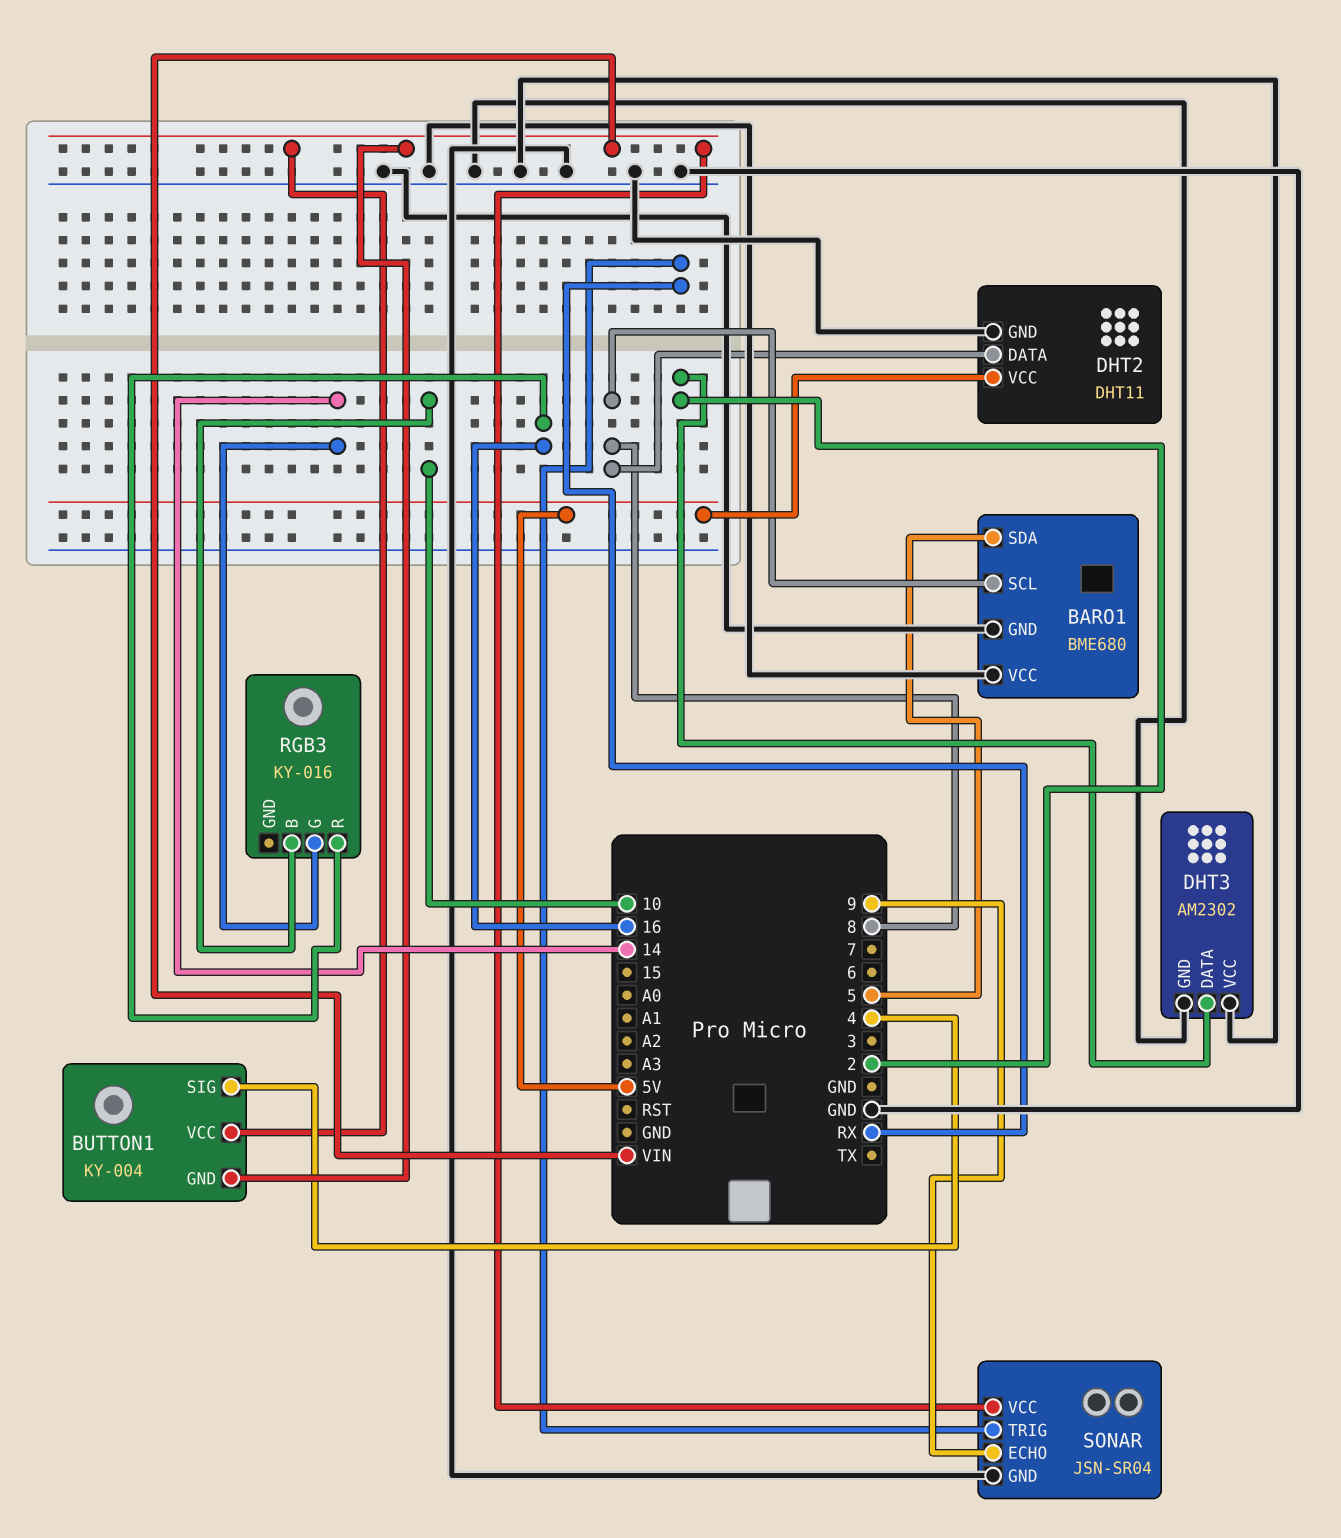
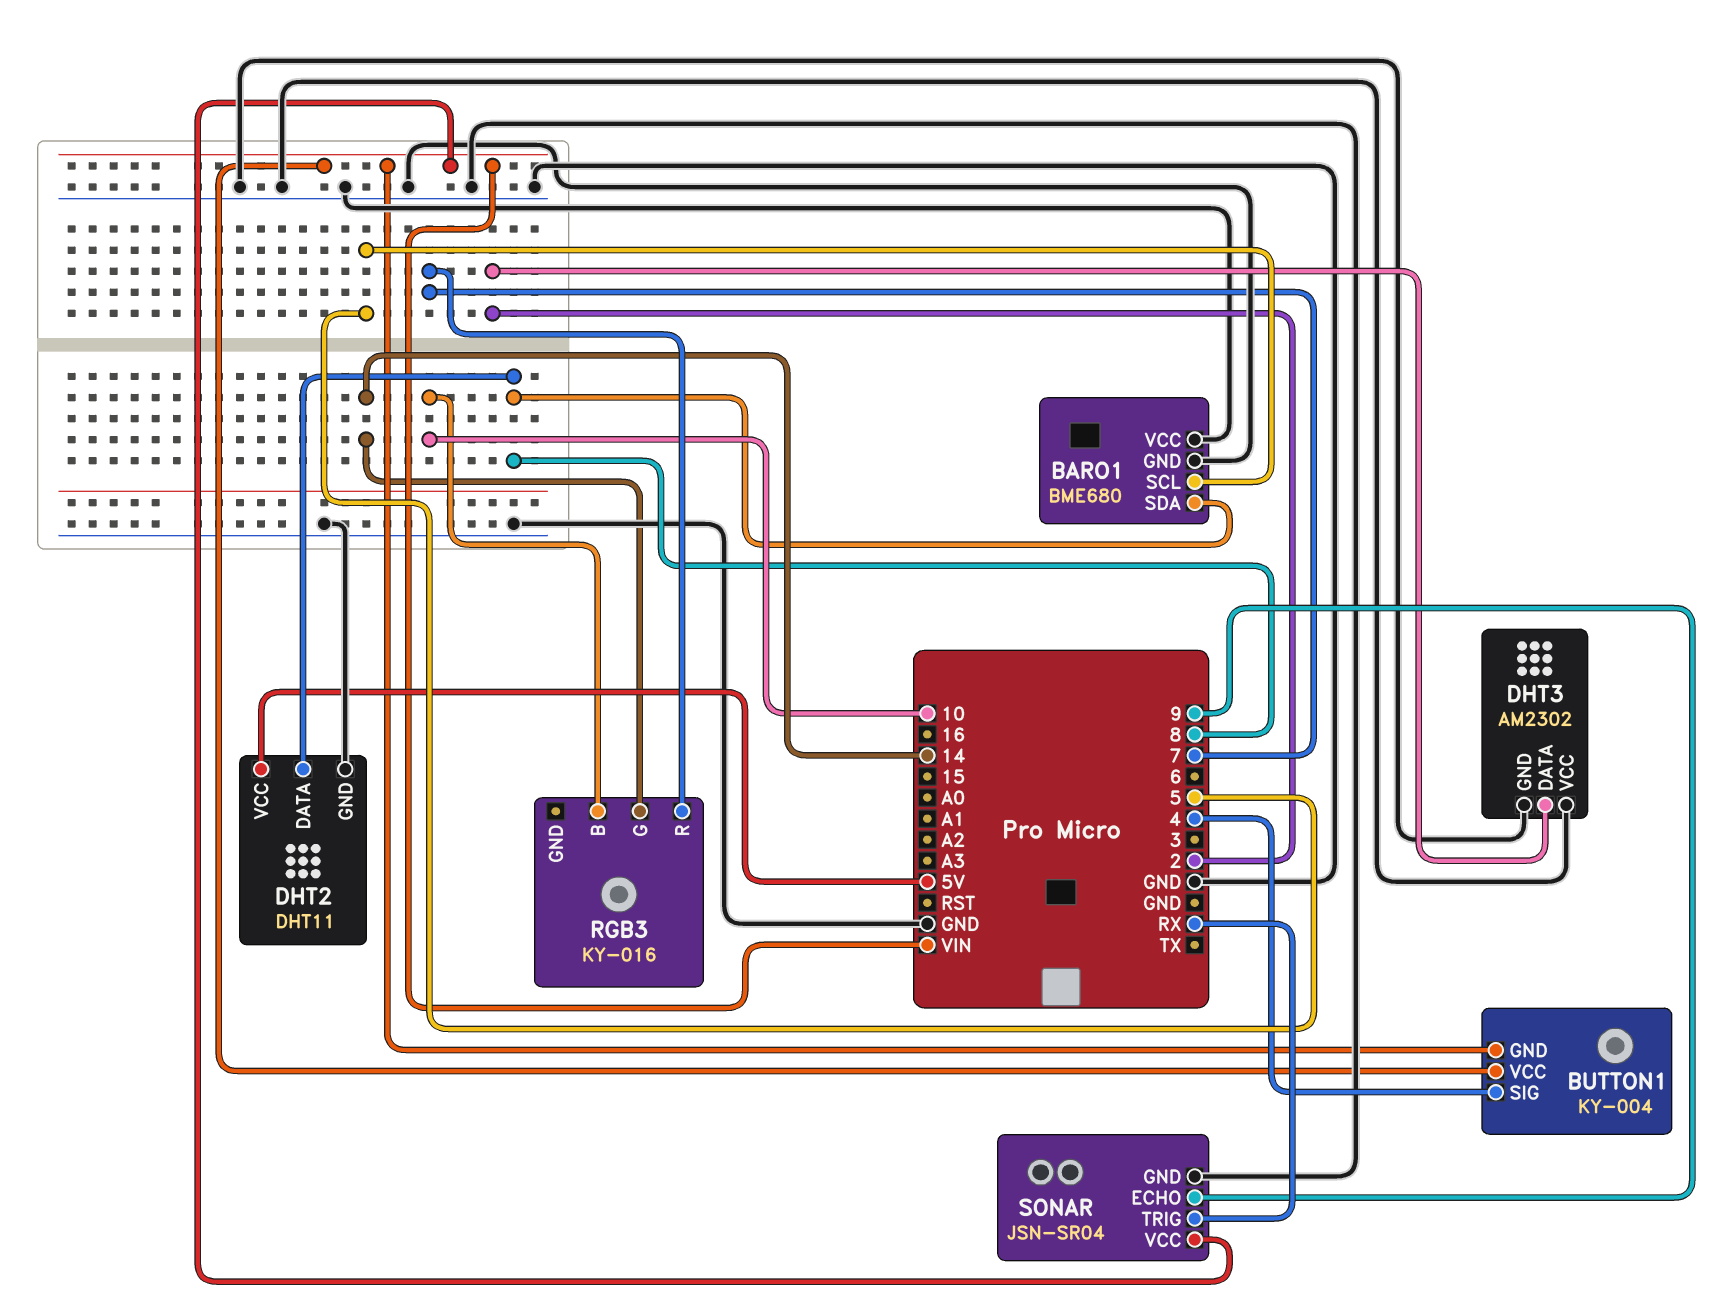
BARO1 pin SCL: 8 -> 5
BARO1 pin SDA: 5 -> 8
RGB3 pin R: 16 -> 7

